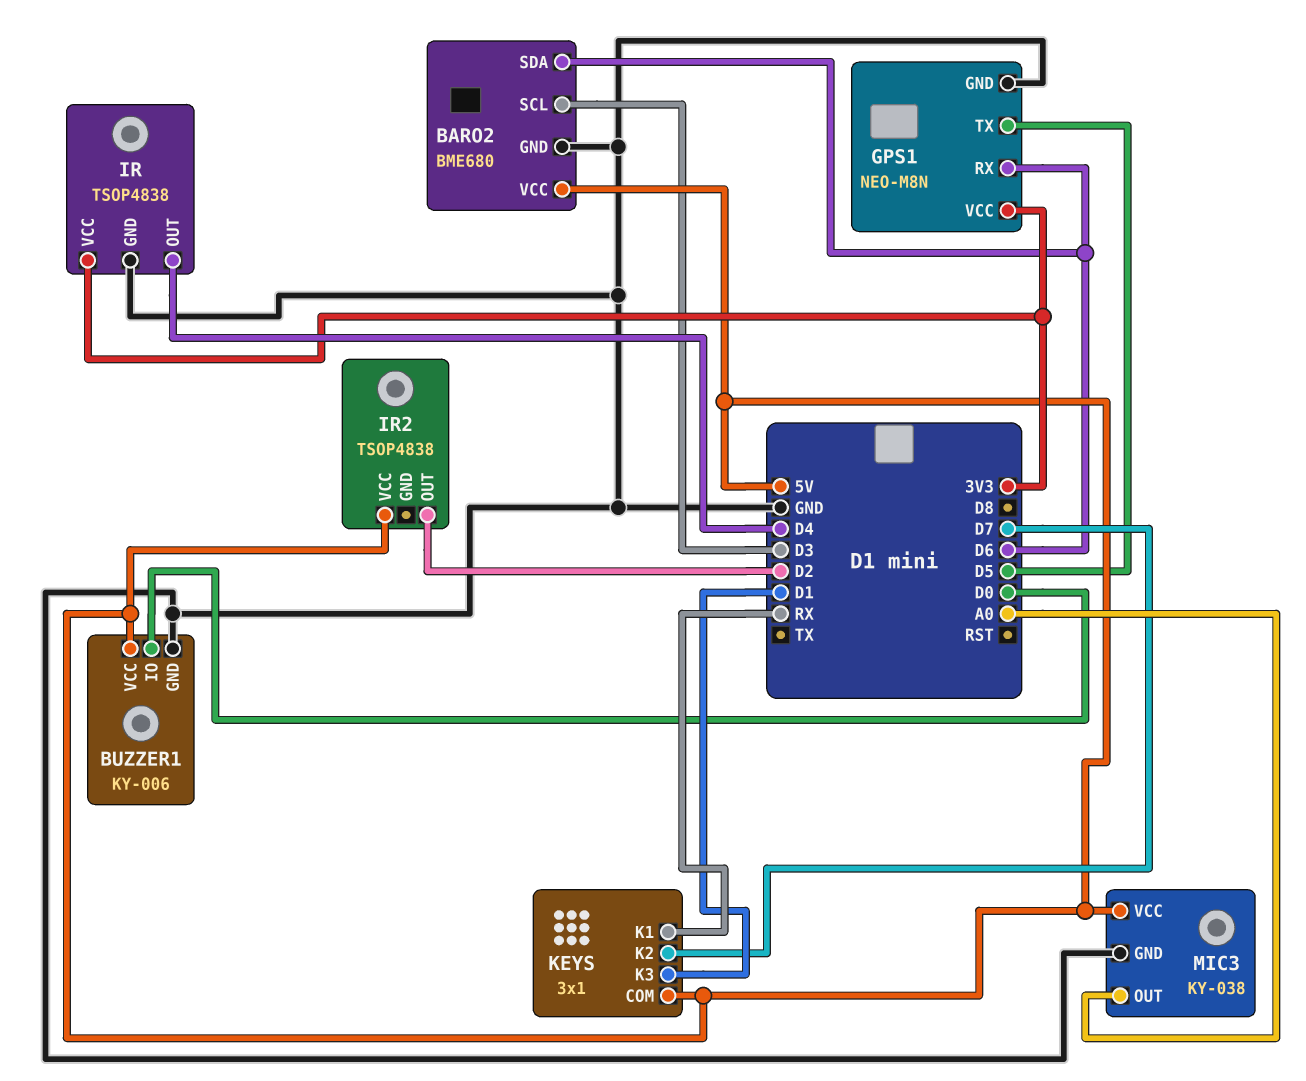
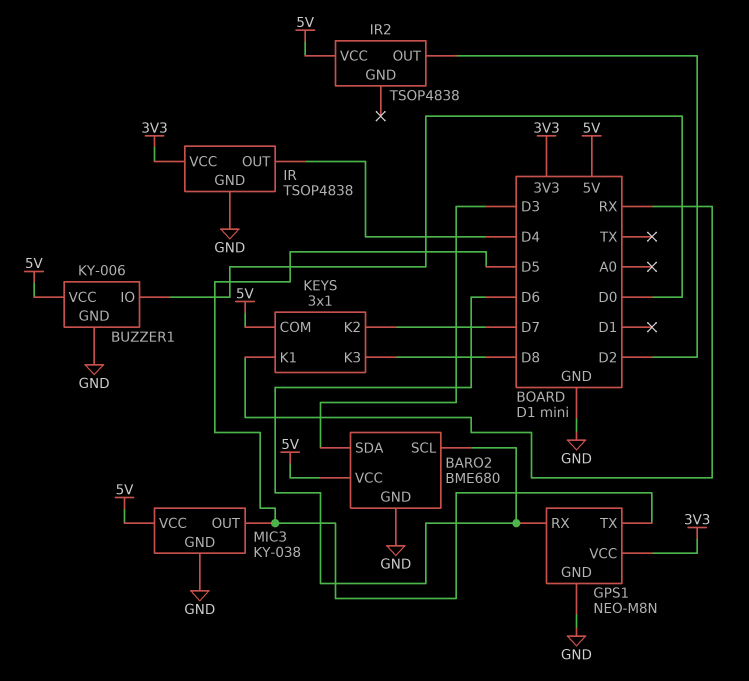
BARO2 pin SCL: D3 -> D6
BARO2 pin SDA: D6 -> D3
KEYS pin K3: D1 -> D8
MIC3 pin OUT: A0 -> D5

